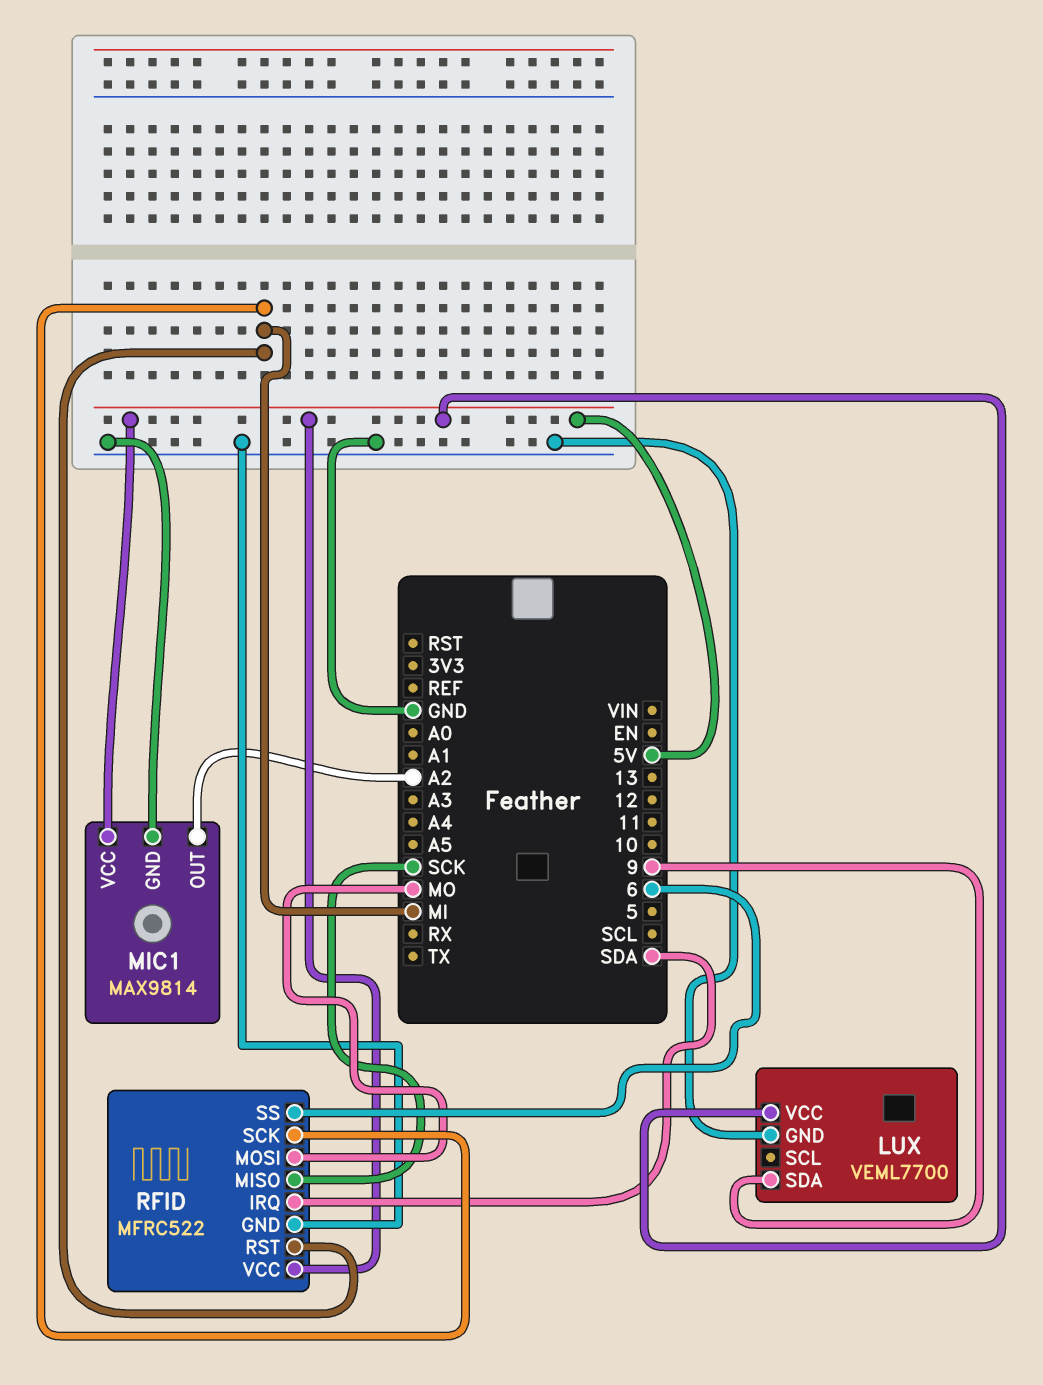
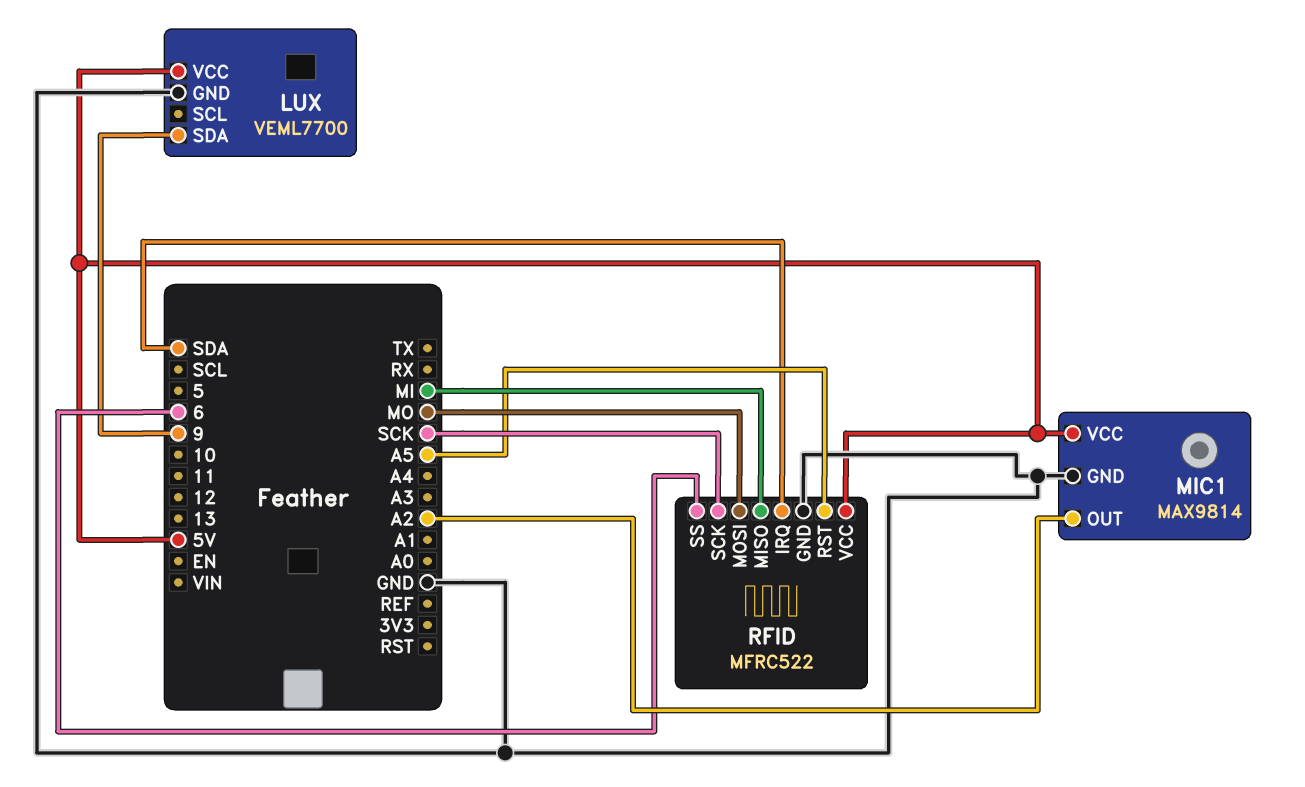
RFID pin MISO: SCK -> MI
RFID pin RST: MI -> A5
RFID pin SCK: MI -> SCK

